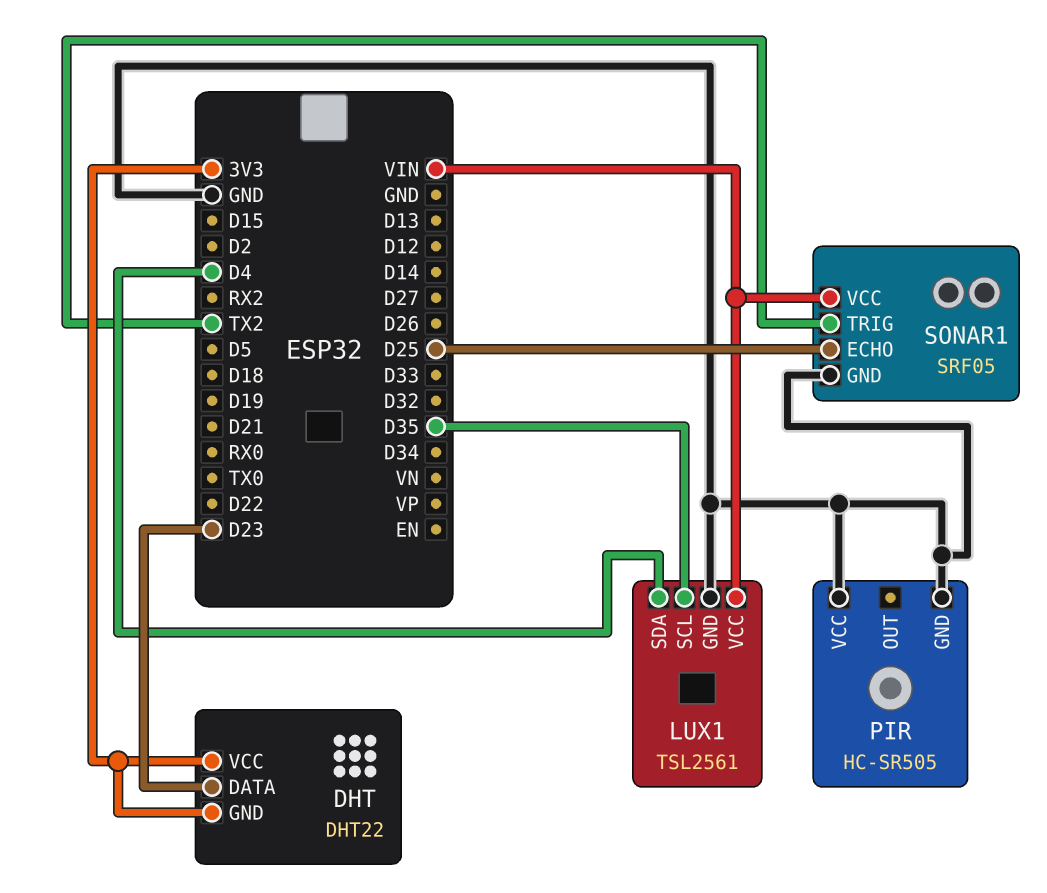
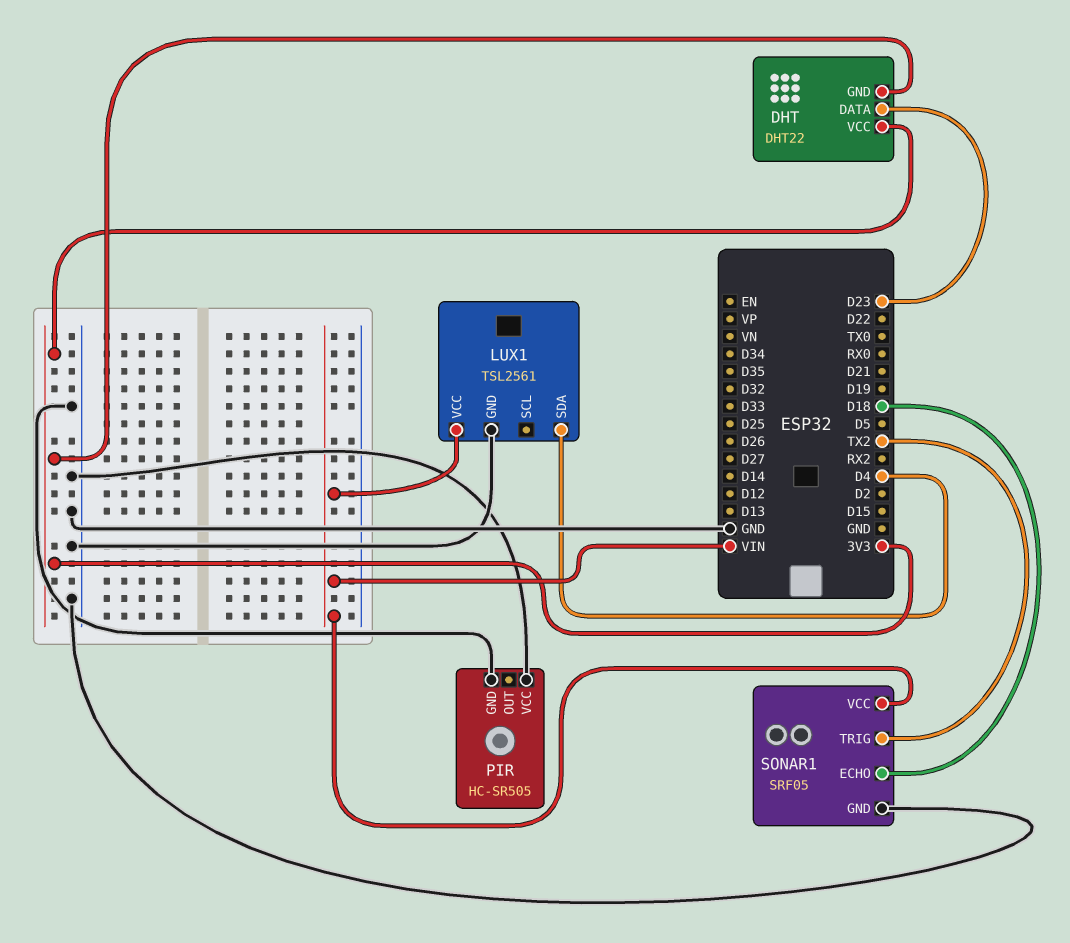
LUX1 pin SCL: D35 -> none
SONAR1 pin ECHO: D25 -> D18

